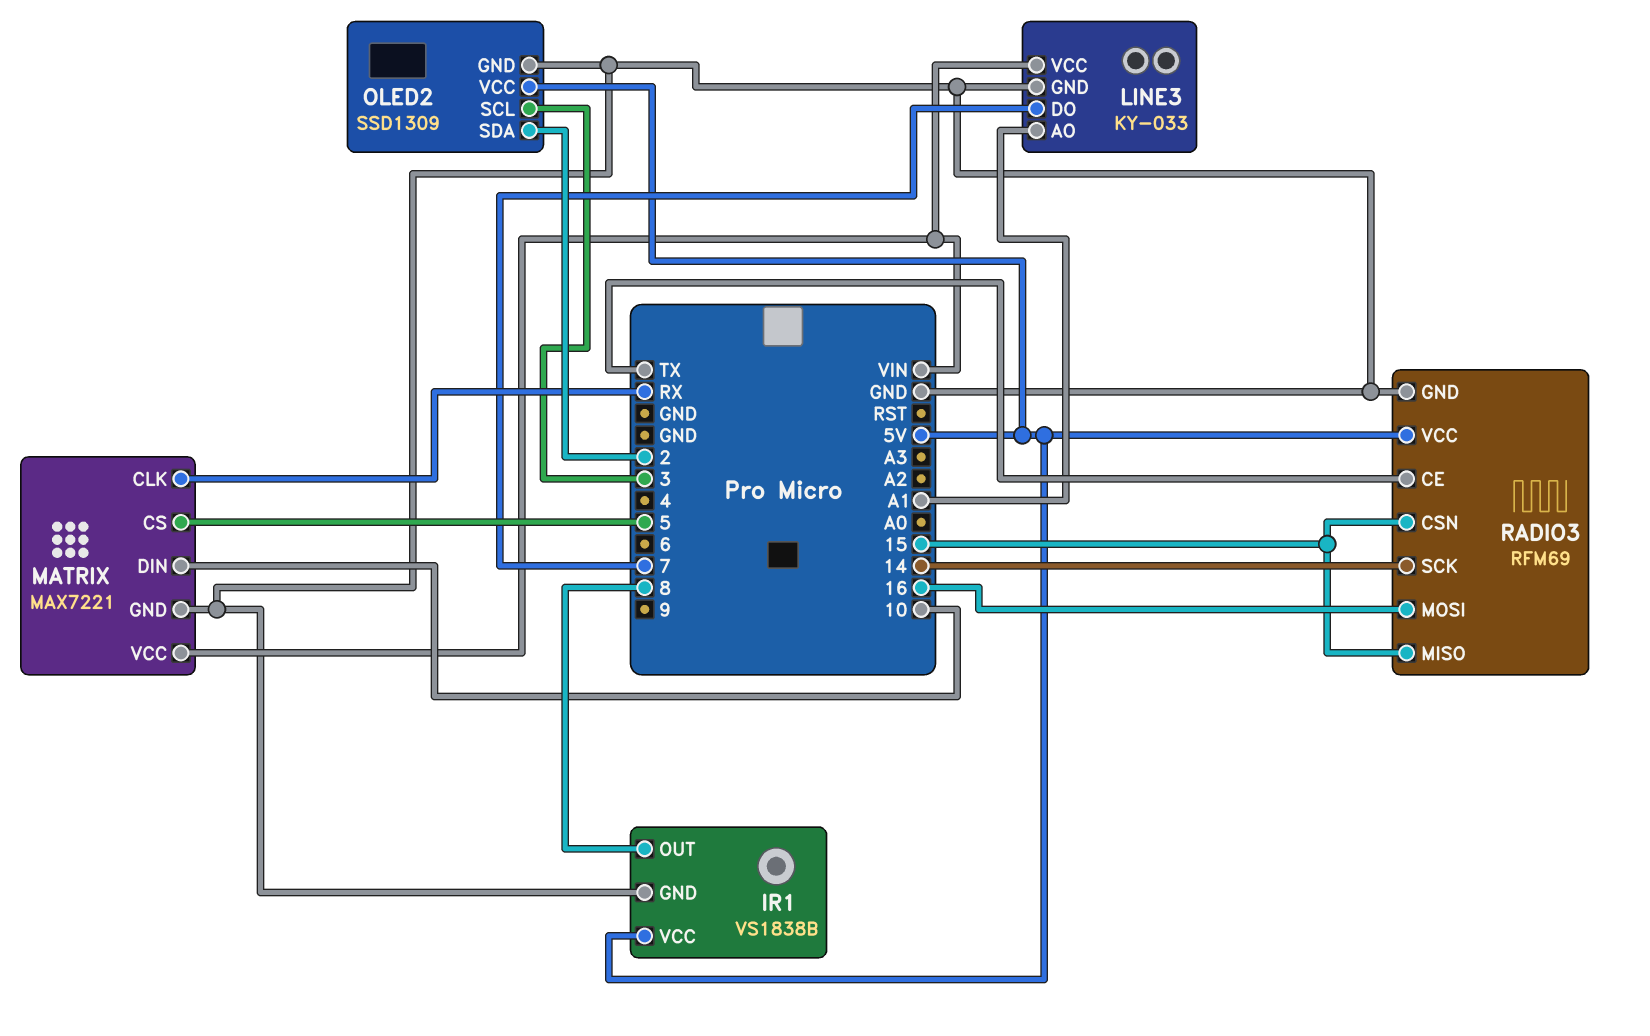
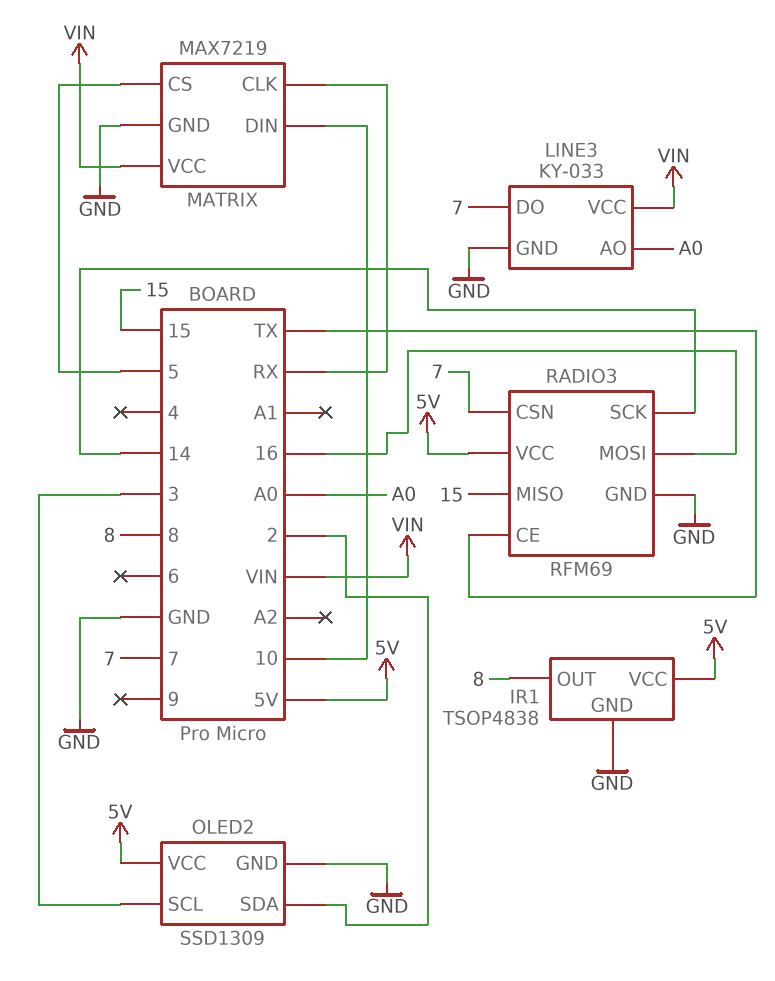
IR1: VS1838B -> TSOP4838
LINE3 pin AO: A1 -> A0
MATRIX: MAX7221 -> MAX7219
RADIO3 pin CSN: 15 -> 7

